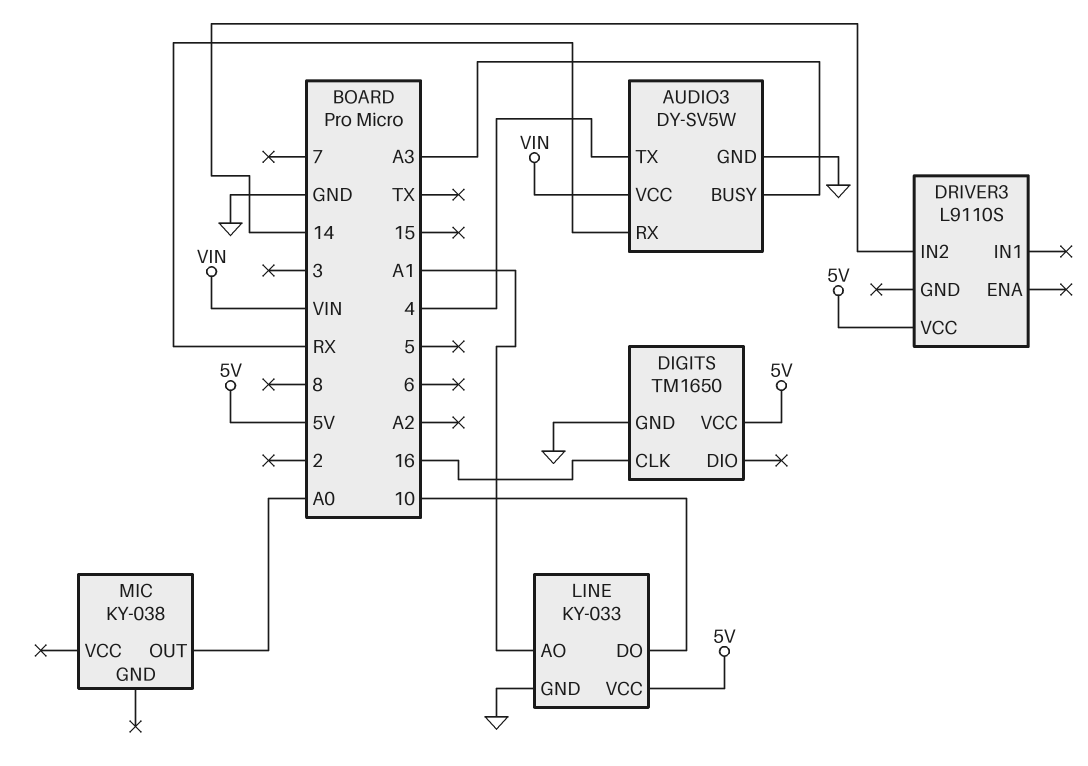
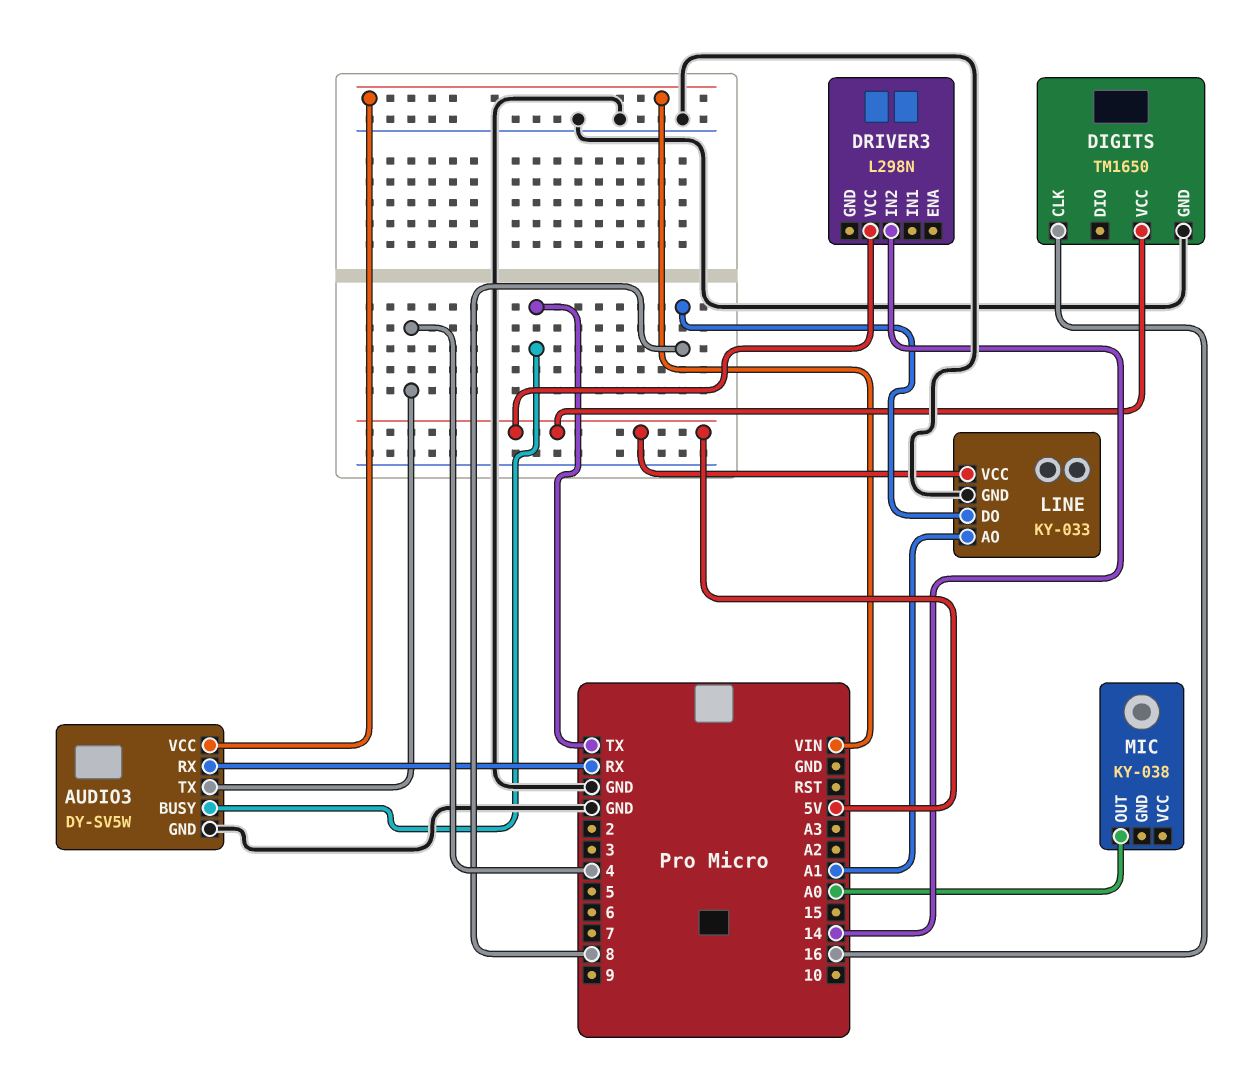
AUDIO3 pin BUSY: A3 -> TX
DRIVER3: L9110S -> L298N
LINE pin DO: 10 -> 8

